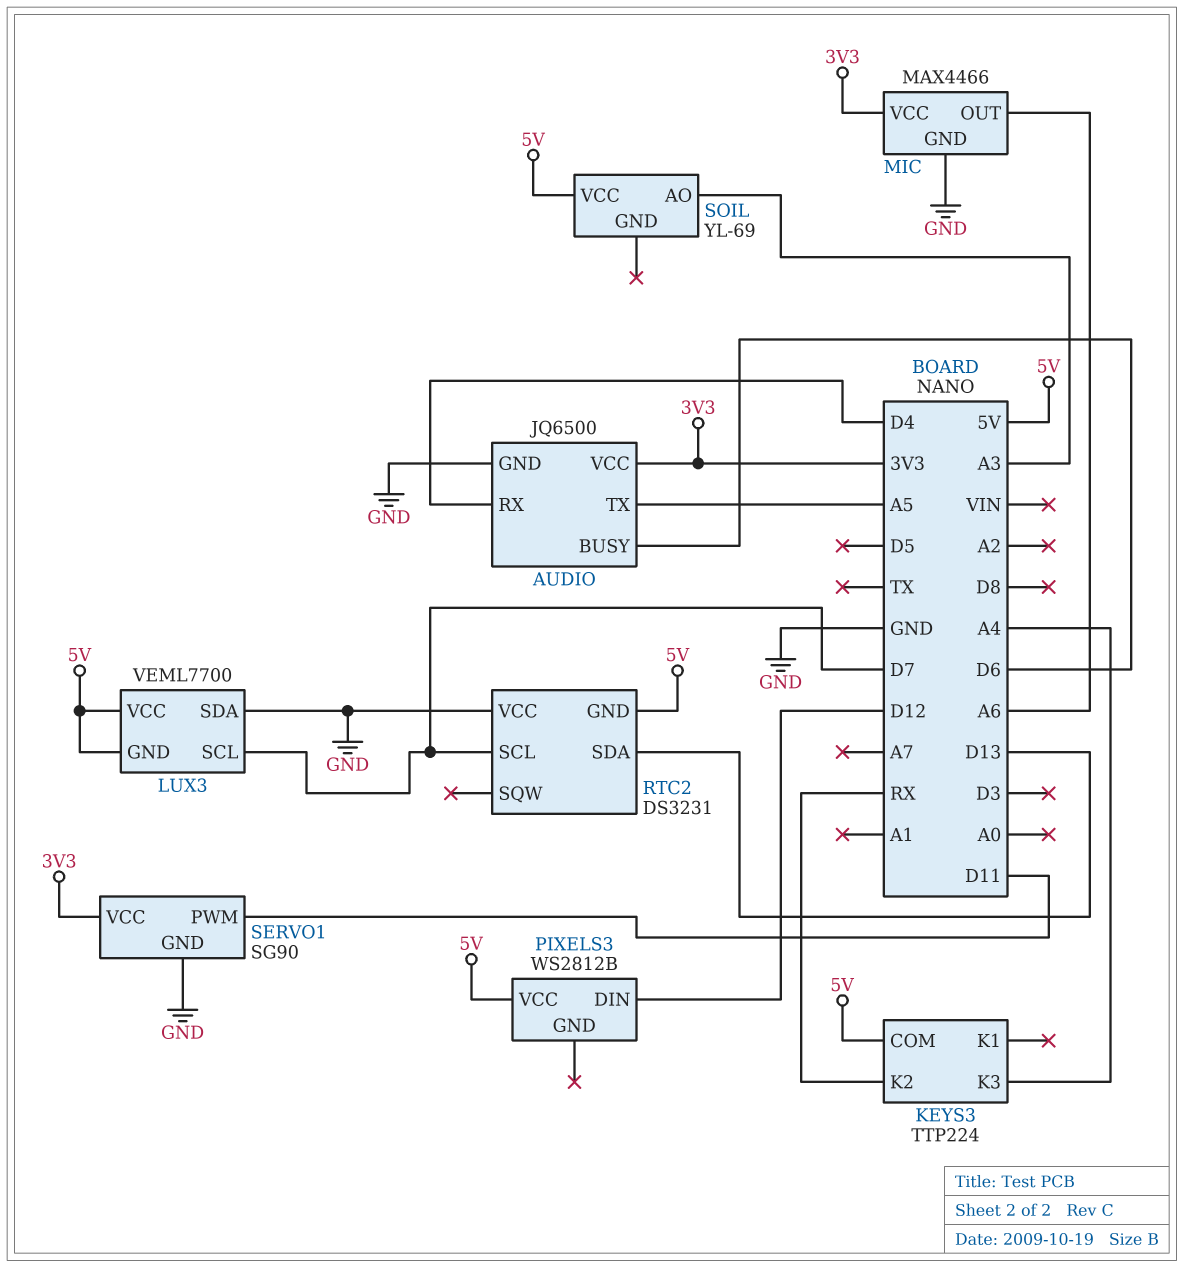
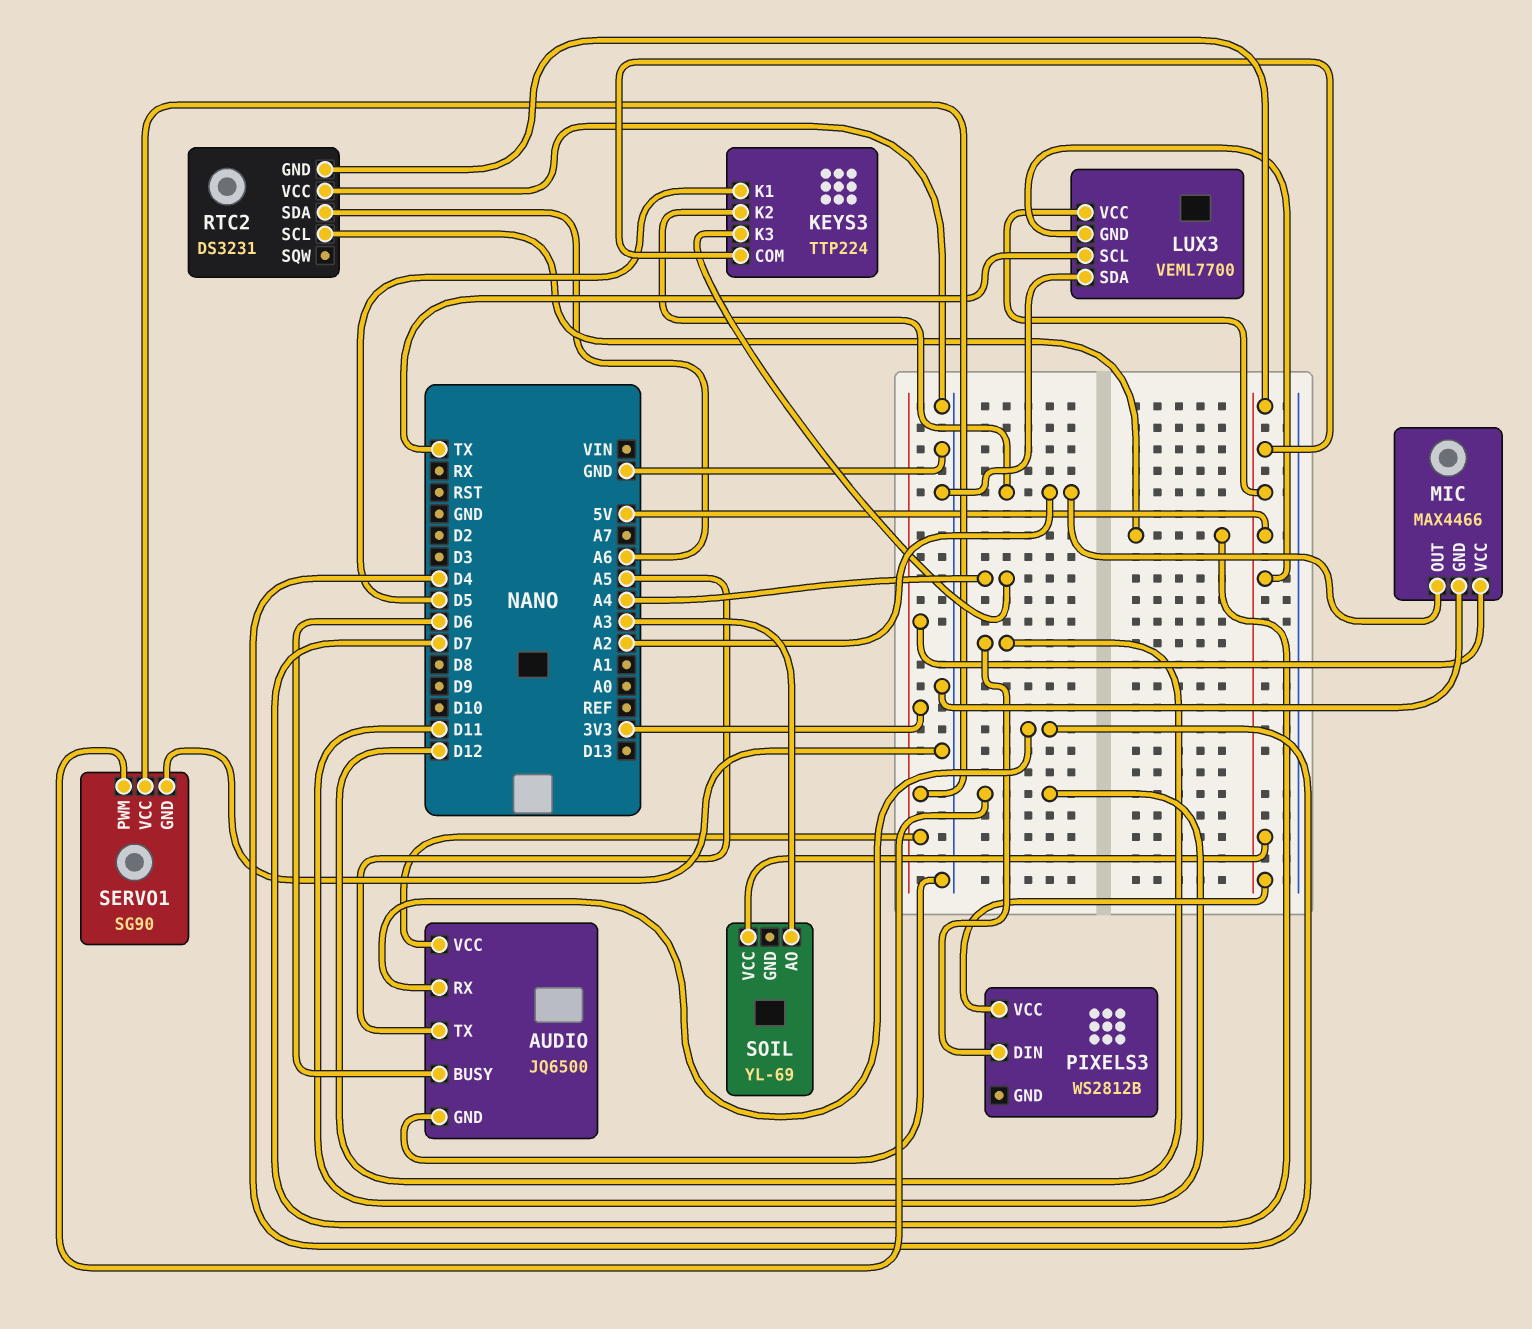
KEYS3 pin K1: none -> D5
KEYS3 pin K2: RX -> A2
LUX3 pin SCL: D7 -> TX
MIC pin OUT: A6 -> A2
RTC2 pin SDA: D13 -> A6

